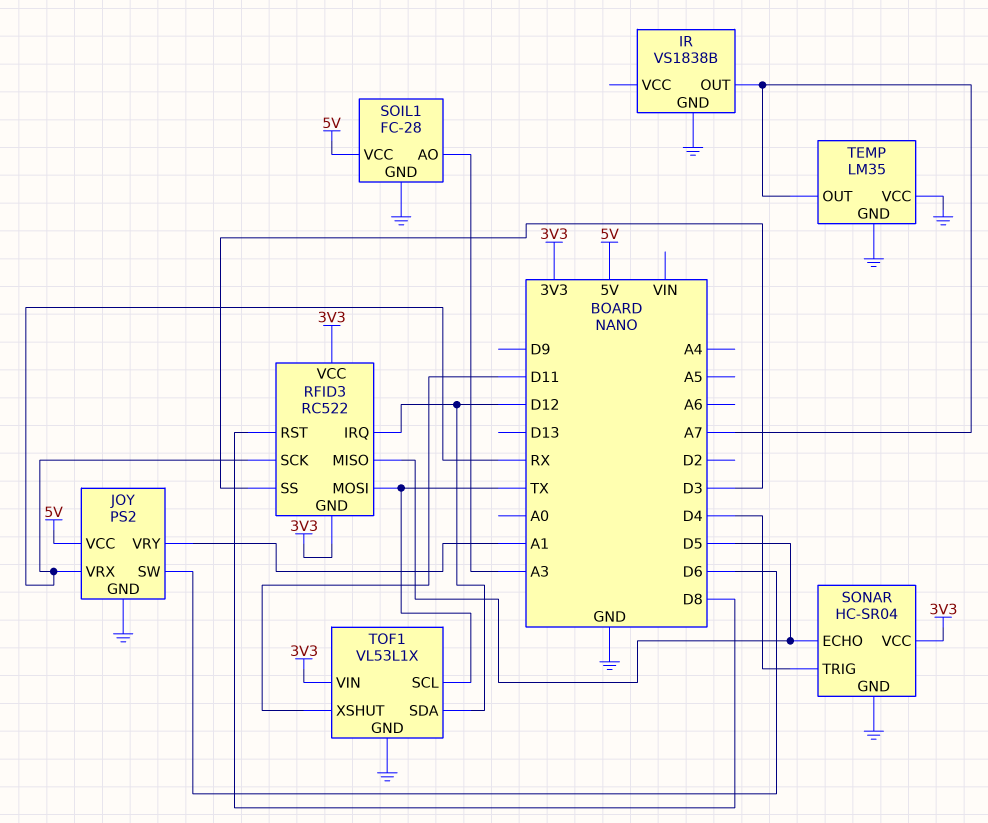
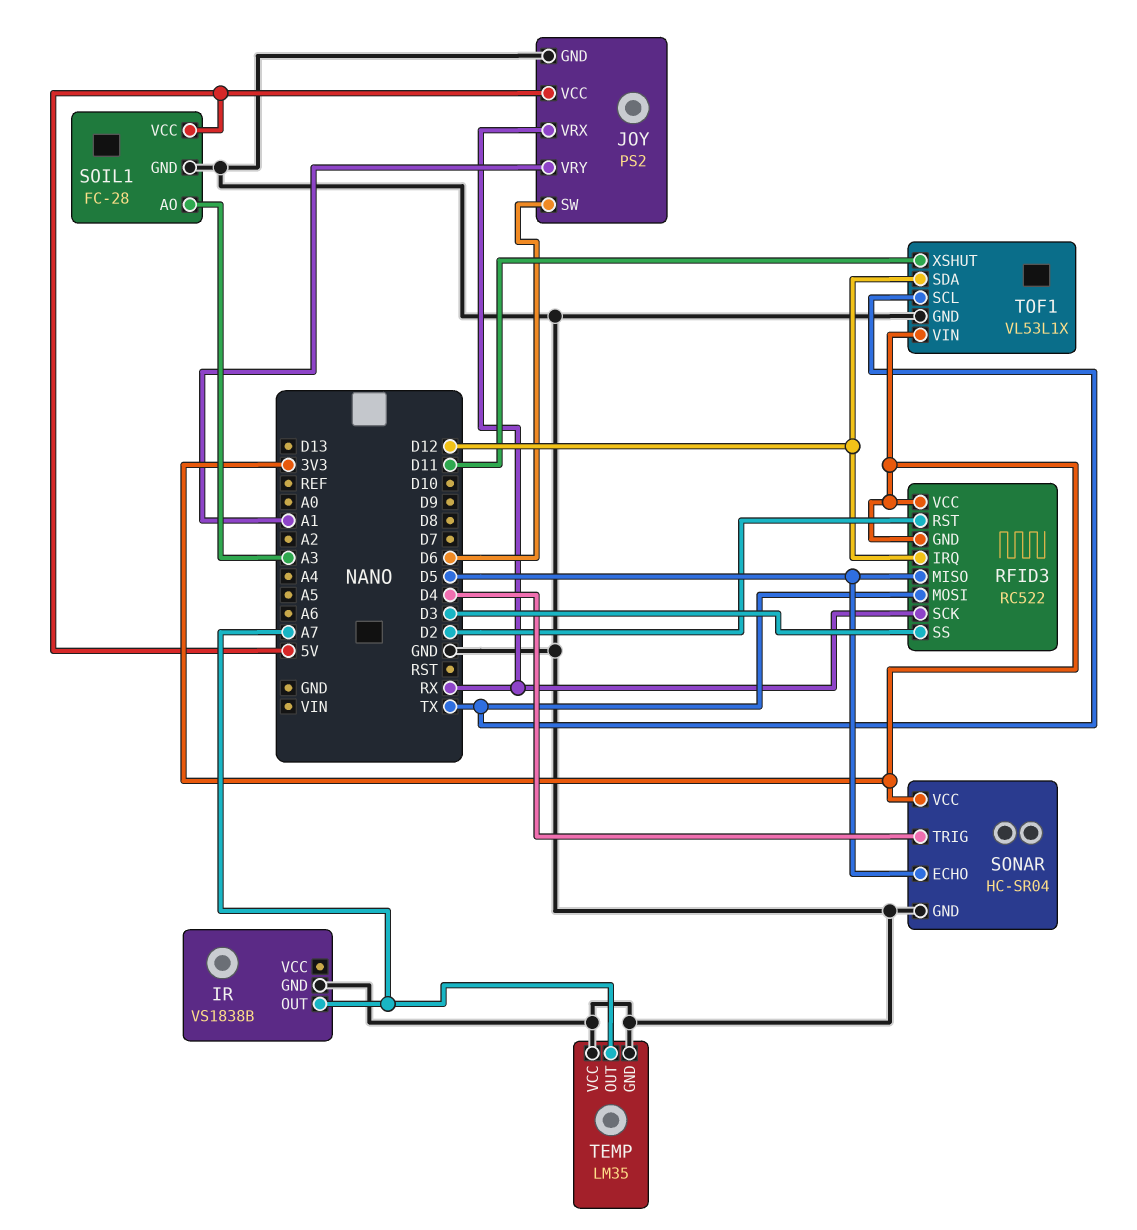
RFID3 pin RST: D8 -> D2

